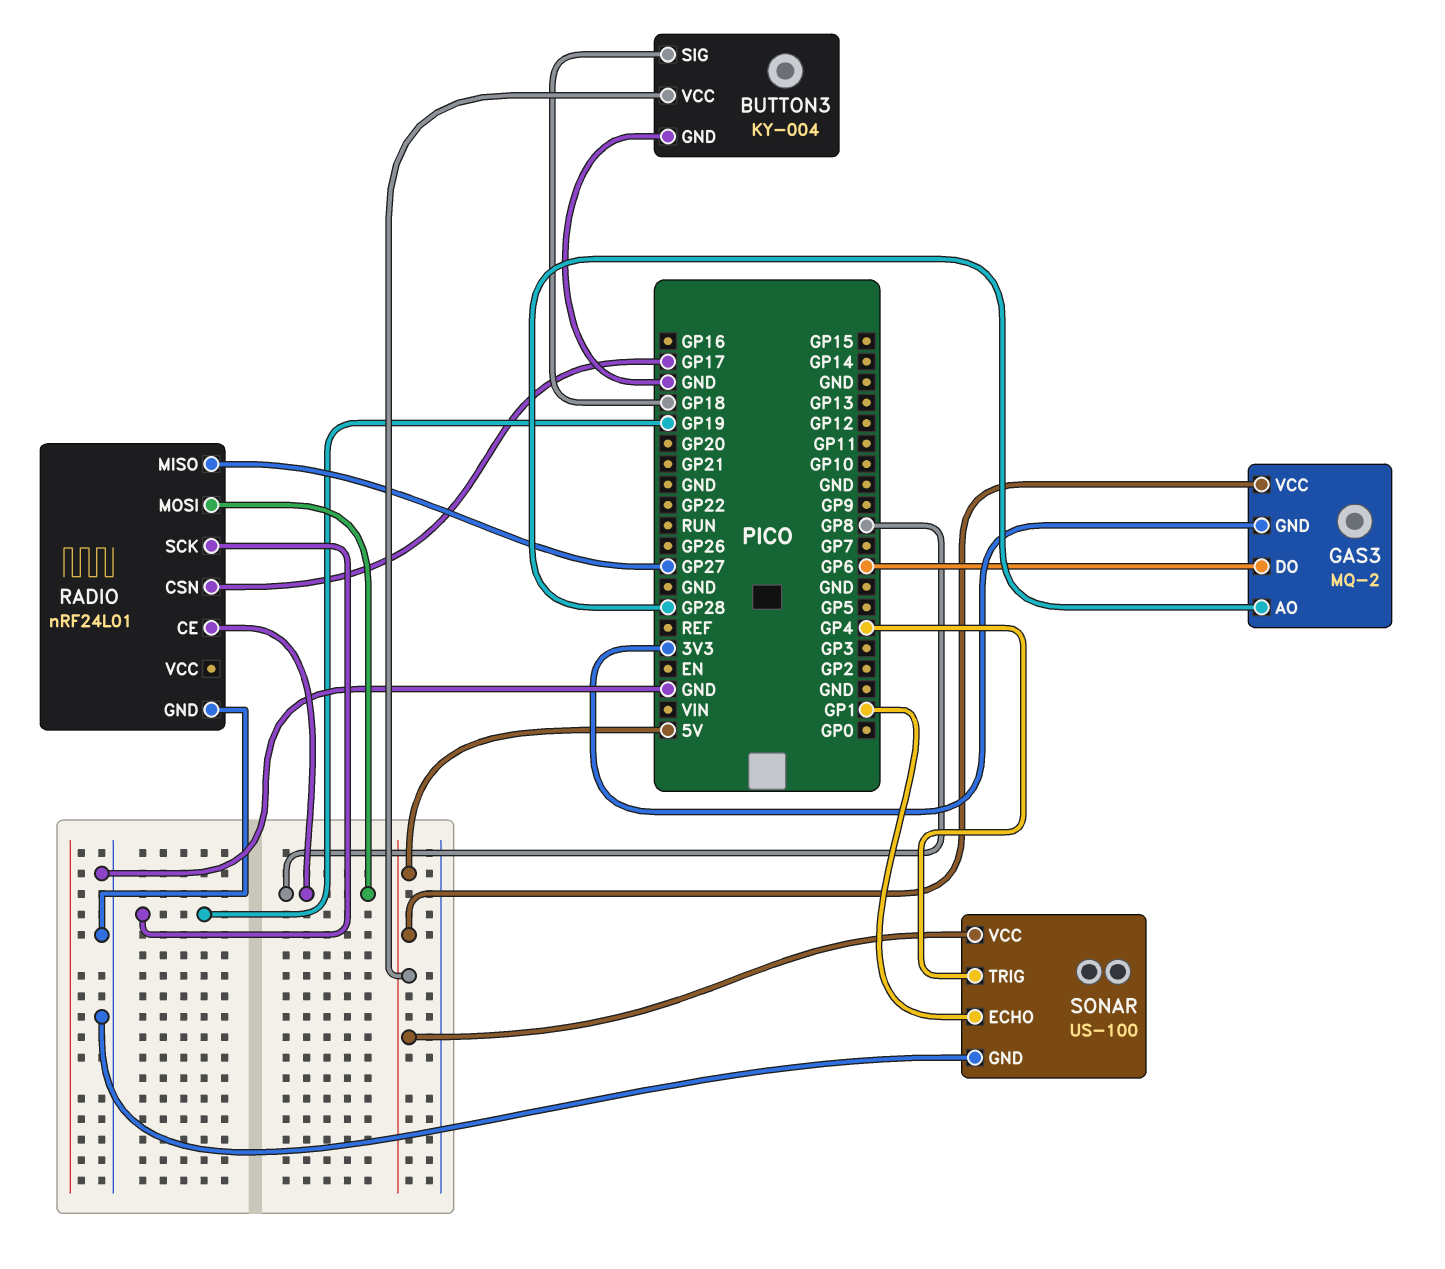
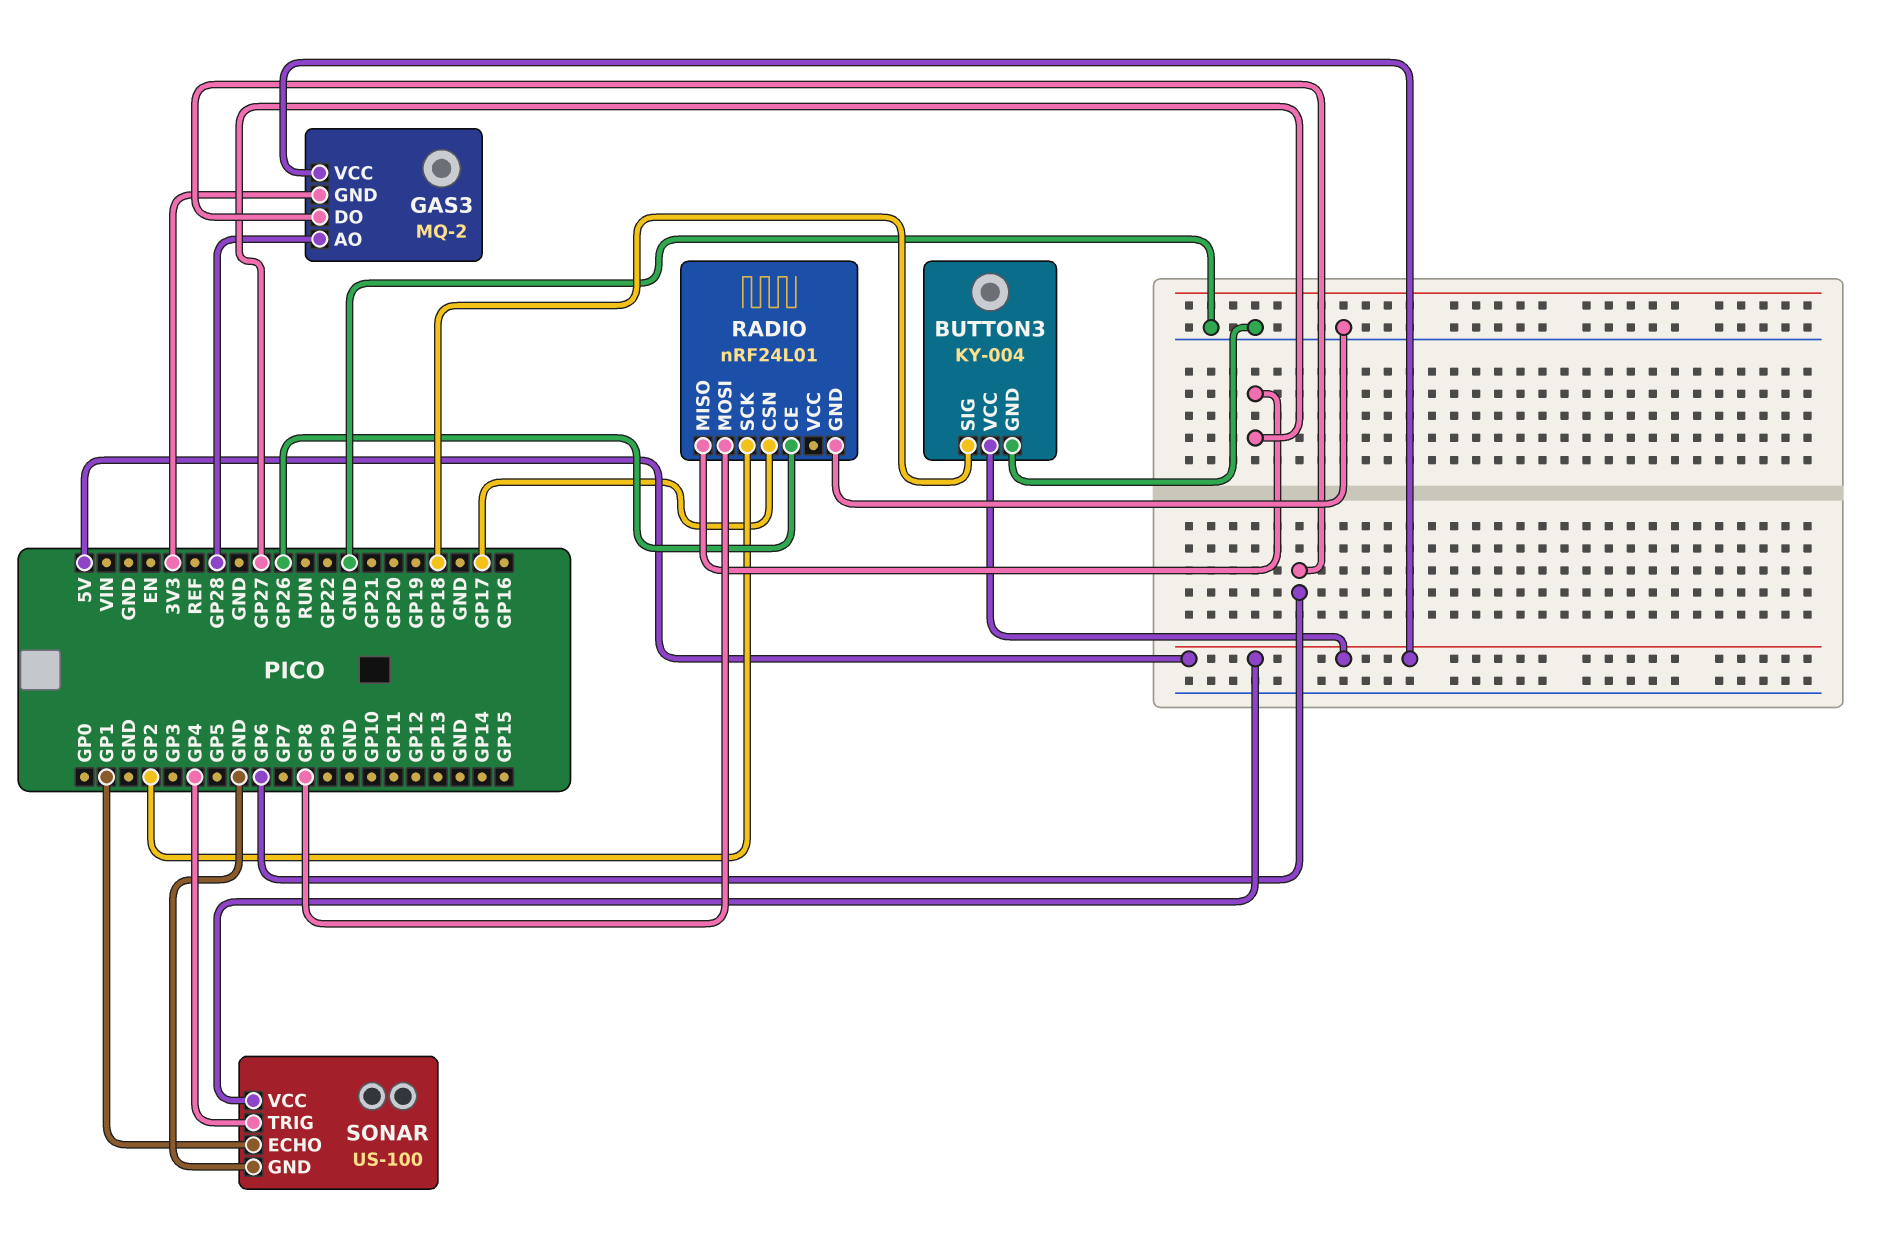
RADIO pin CE: GP8 -> GP26
RADIO pin SCK: GP19 -> GP2

